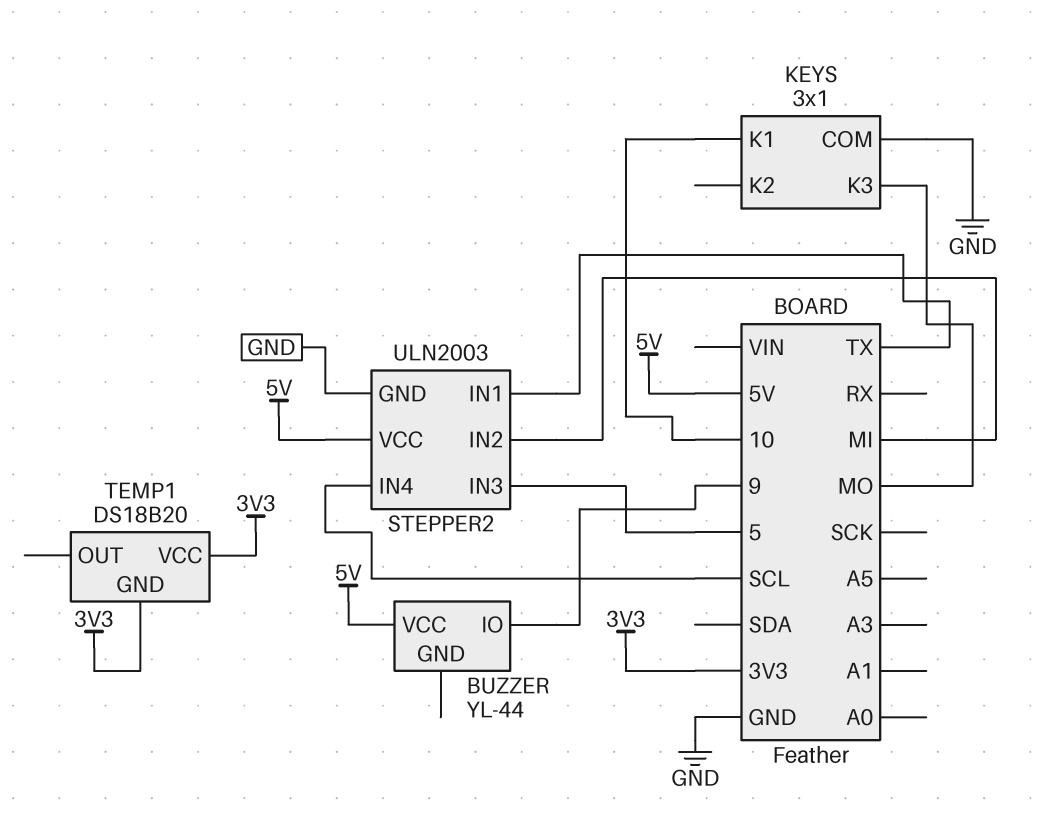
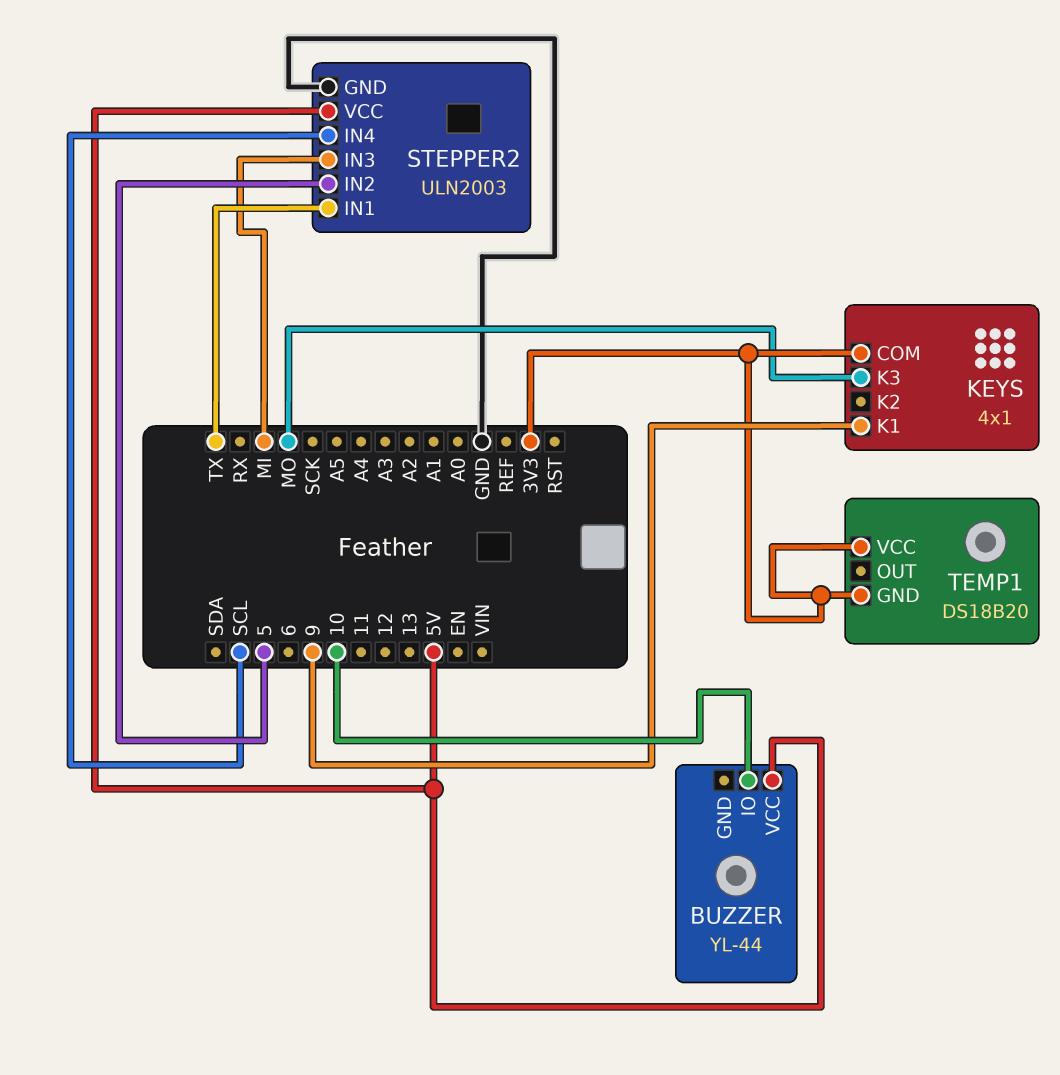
BUZZER pin IO: 9 -> 10
KEYS: 3x1 -> 4x1
KEYS pin COM: GND -> 3V3
KEYS pin K1: 10 -> 9
STEPPER2 pin IN2: MI -> 5
STEPPER2 pin IN3: 5 -> MI

